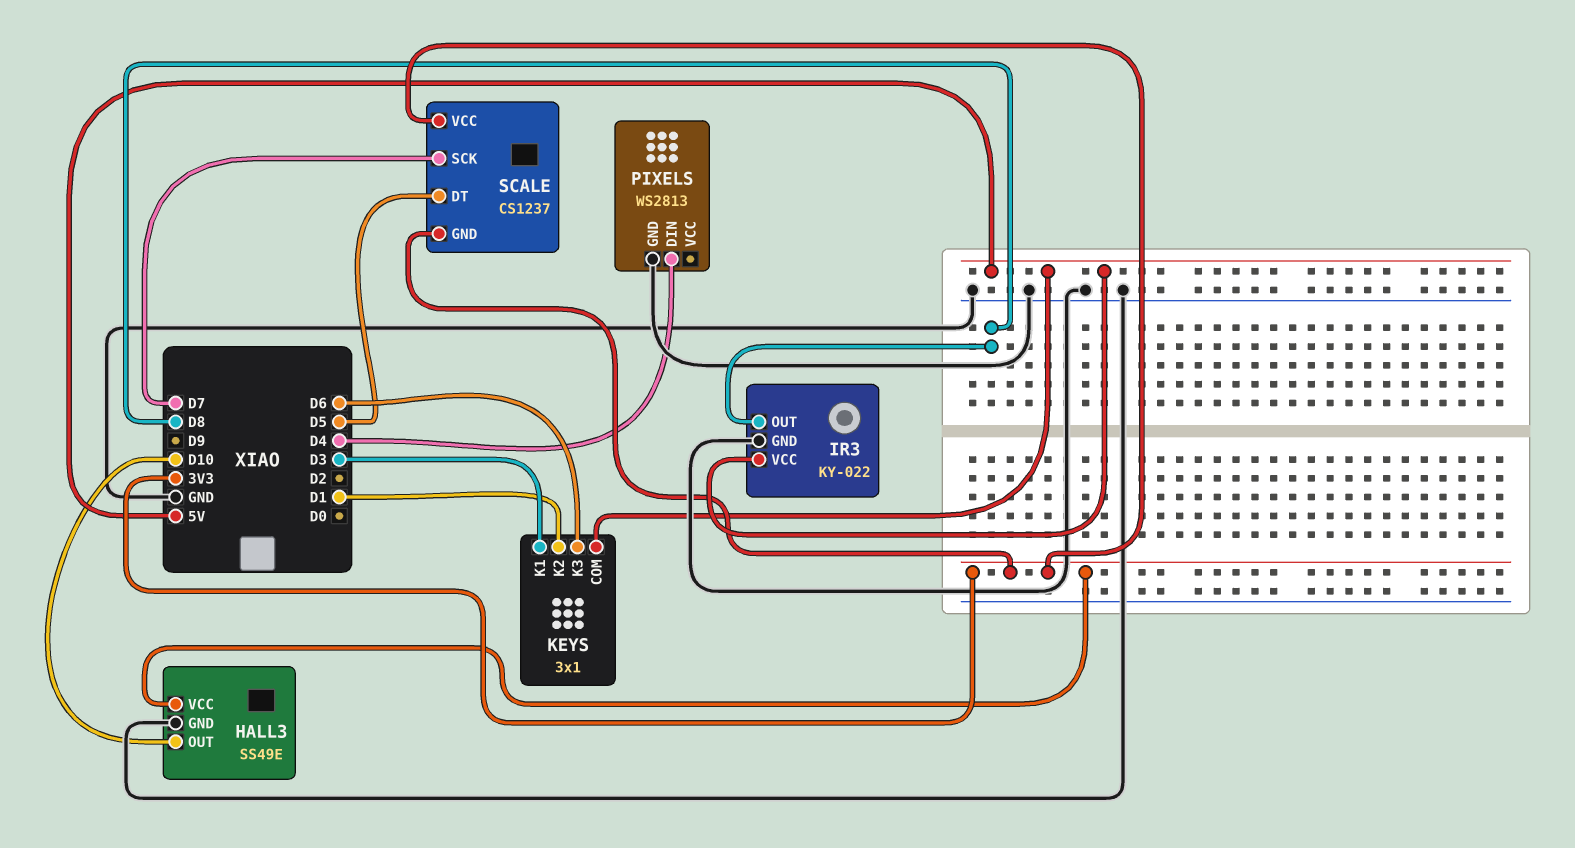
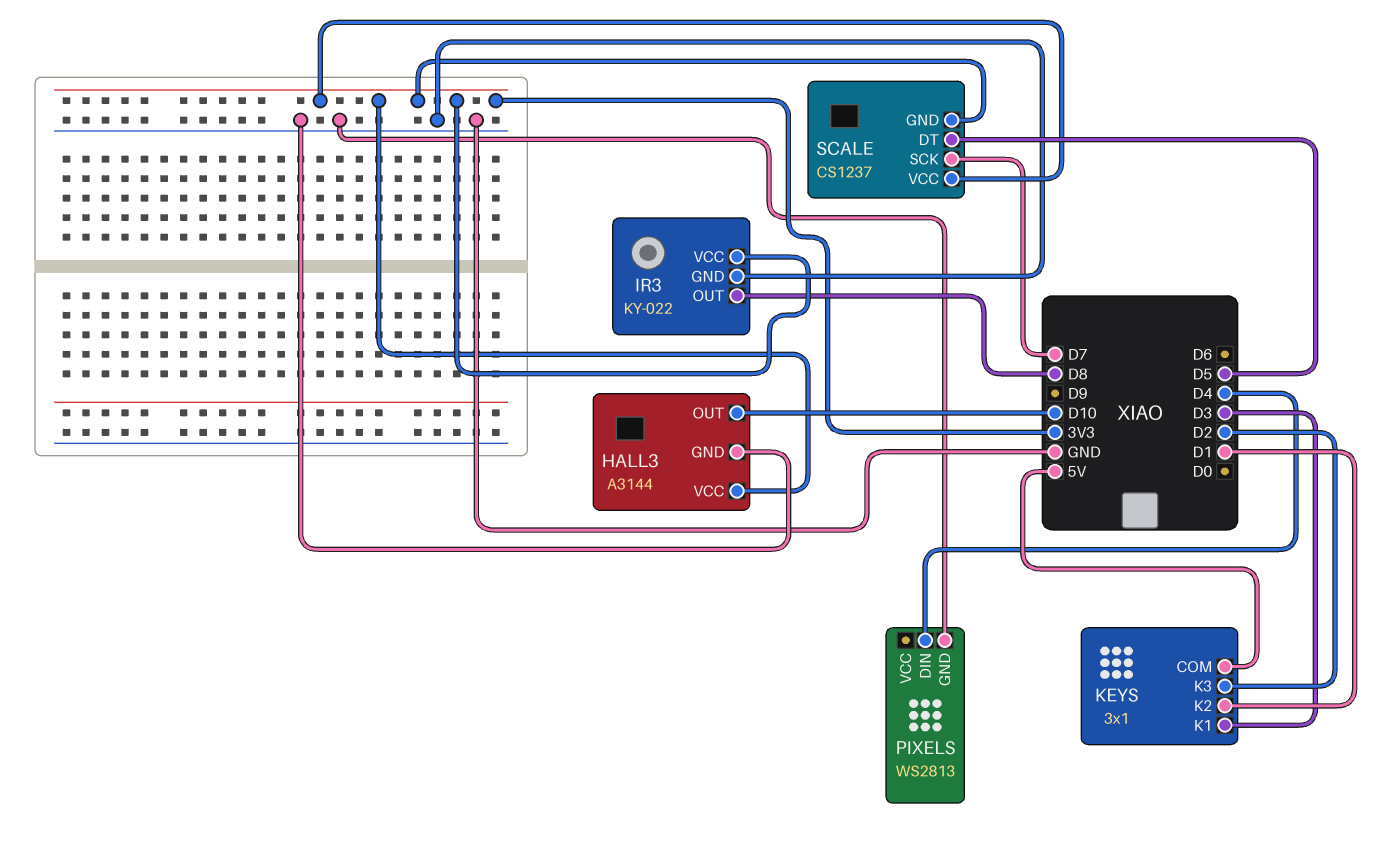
HALL3: SS49E -> A3144
IR3 pin VCC: 5V -> 3V3
KEYS pin K3: D6 -> D2

